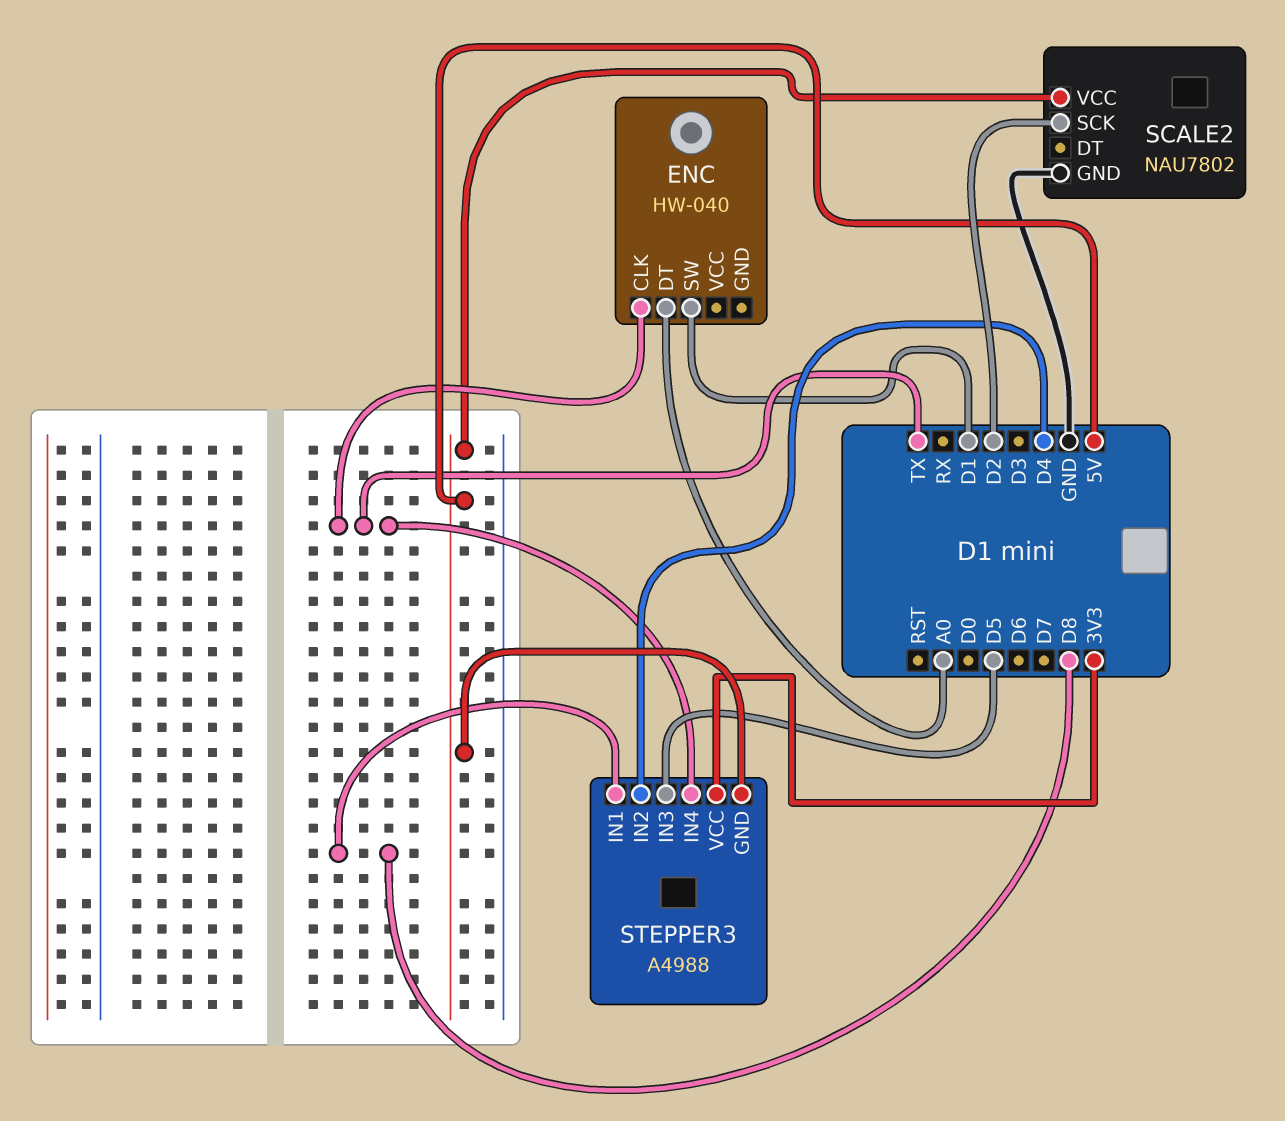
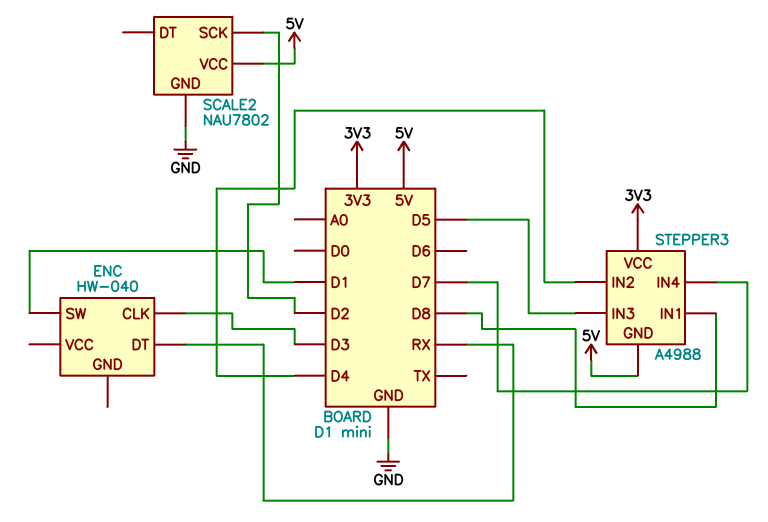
ENC pin CLK: TX -> D3
ENC pin DT: A0 -> RX
STEPPER3 pin IN4: TX -> D7

